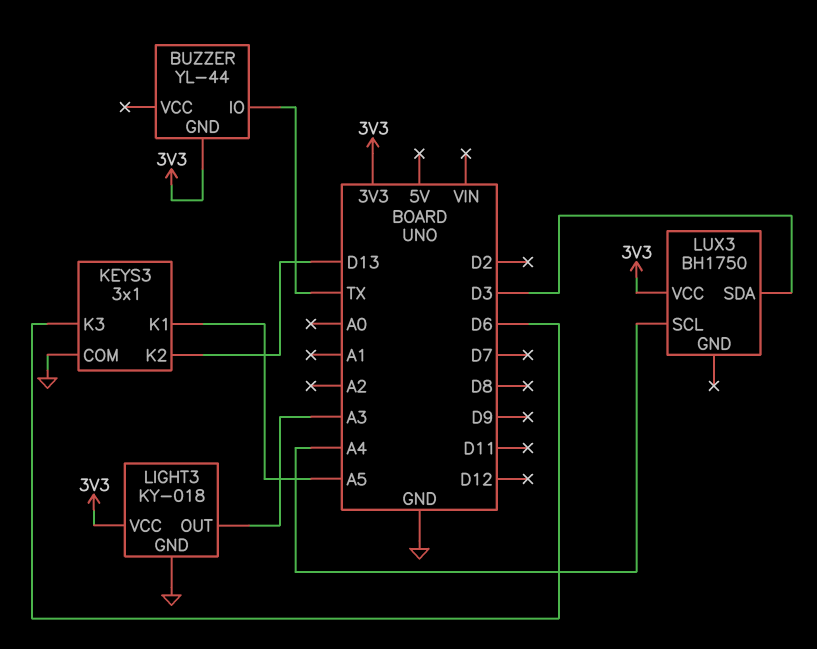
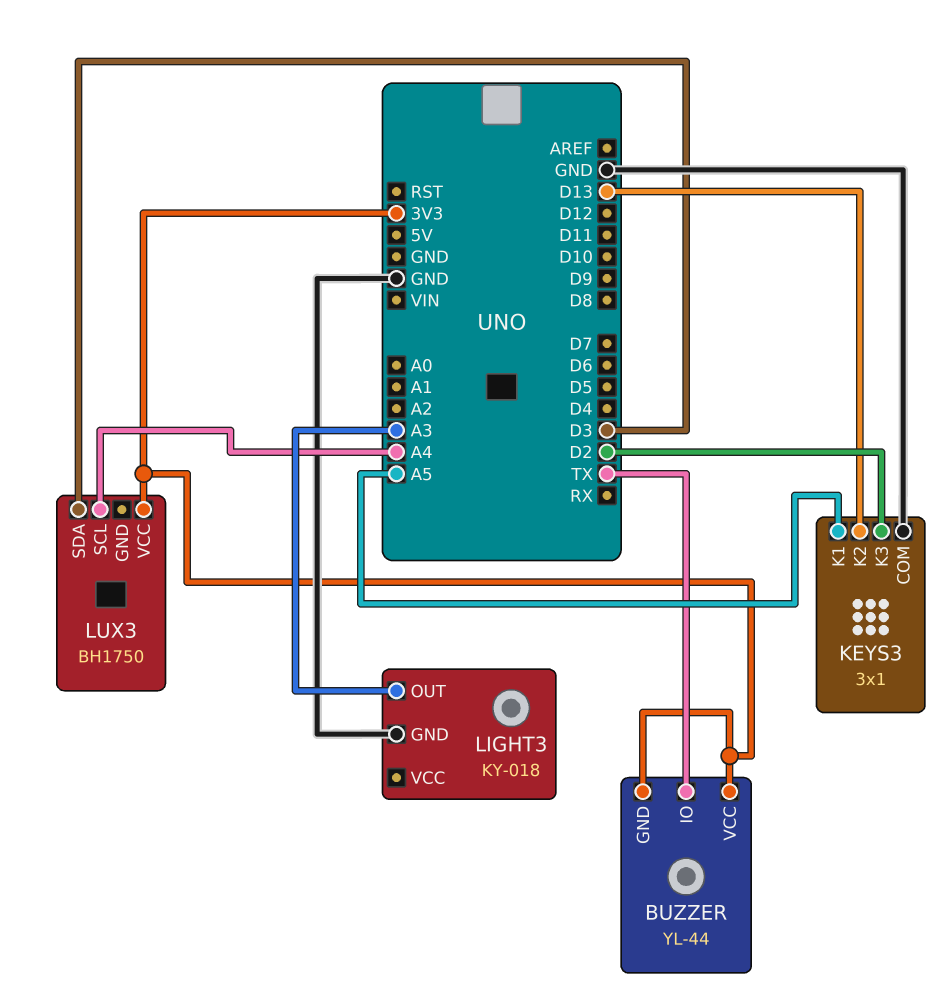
BUZZER pin VCC: none -> 3V3
KEYS3 pin K3: D6 -> D2
LIGHT3 pin VCC: 3V3 -> none

